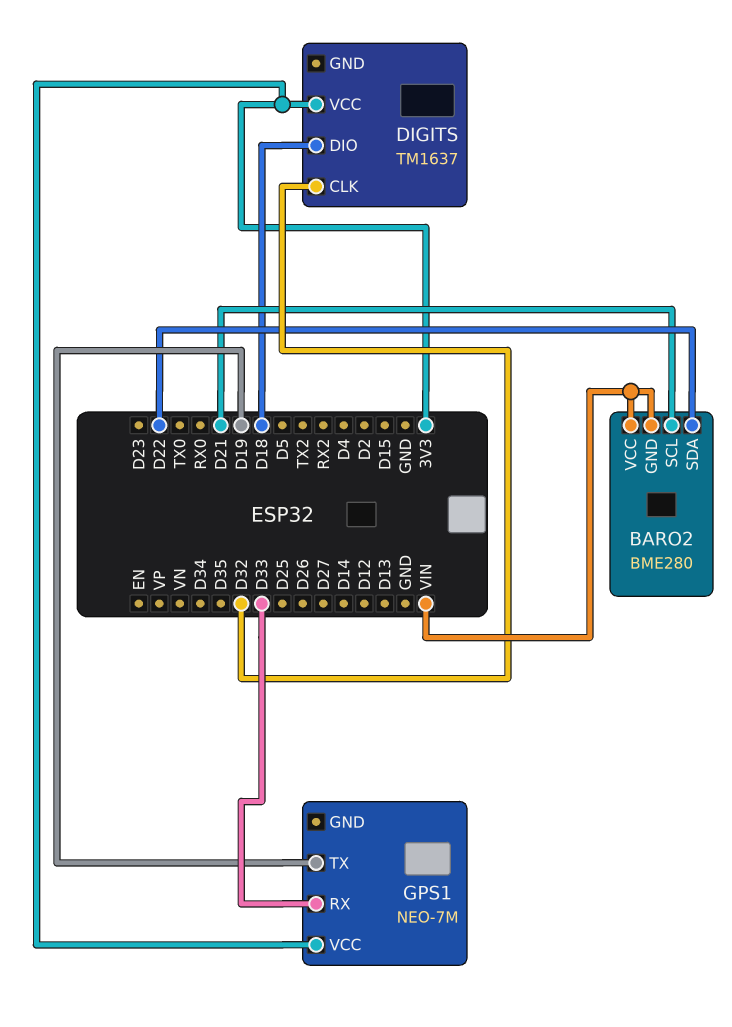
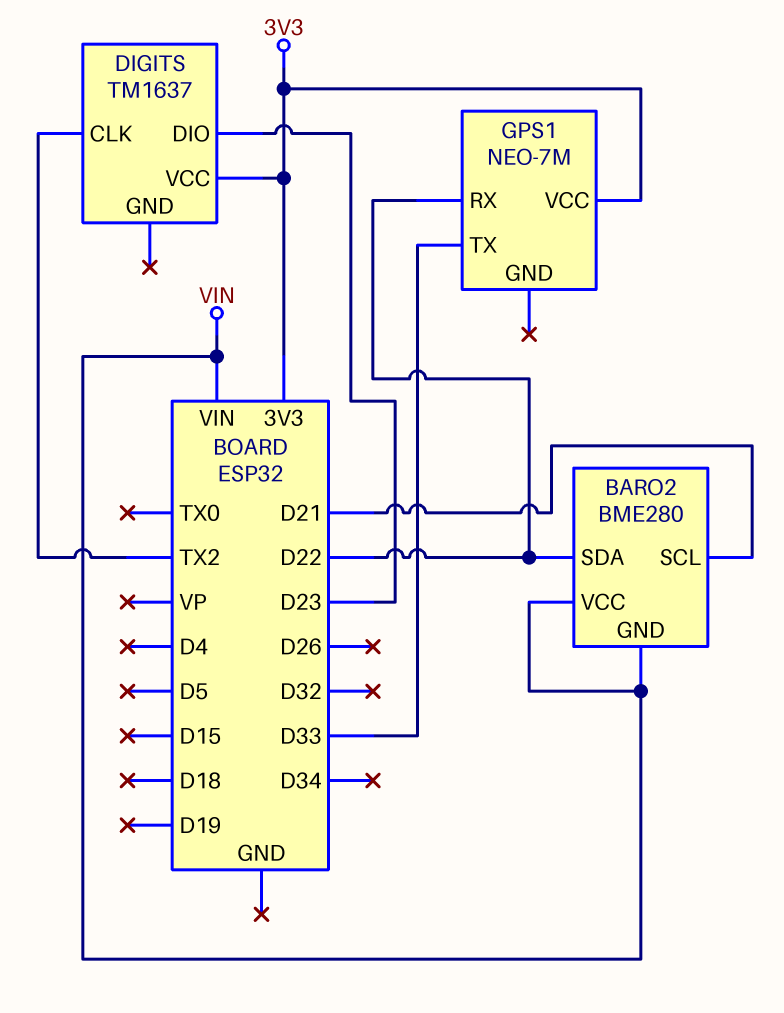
DIGITS pin CLK: D32 -> TX2
DIGITS pin DIO: D18 -> D23
GPS1 pin RX: D33 -> D22
GPS1 pin TX: D19 -> D33

